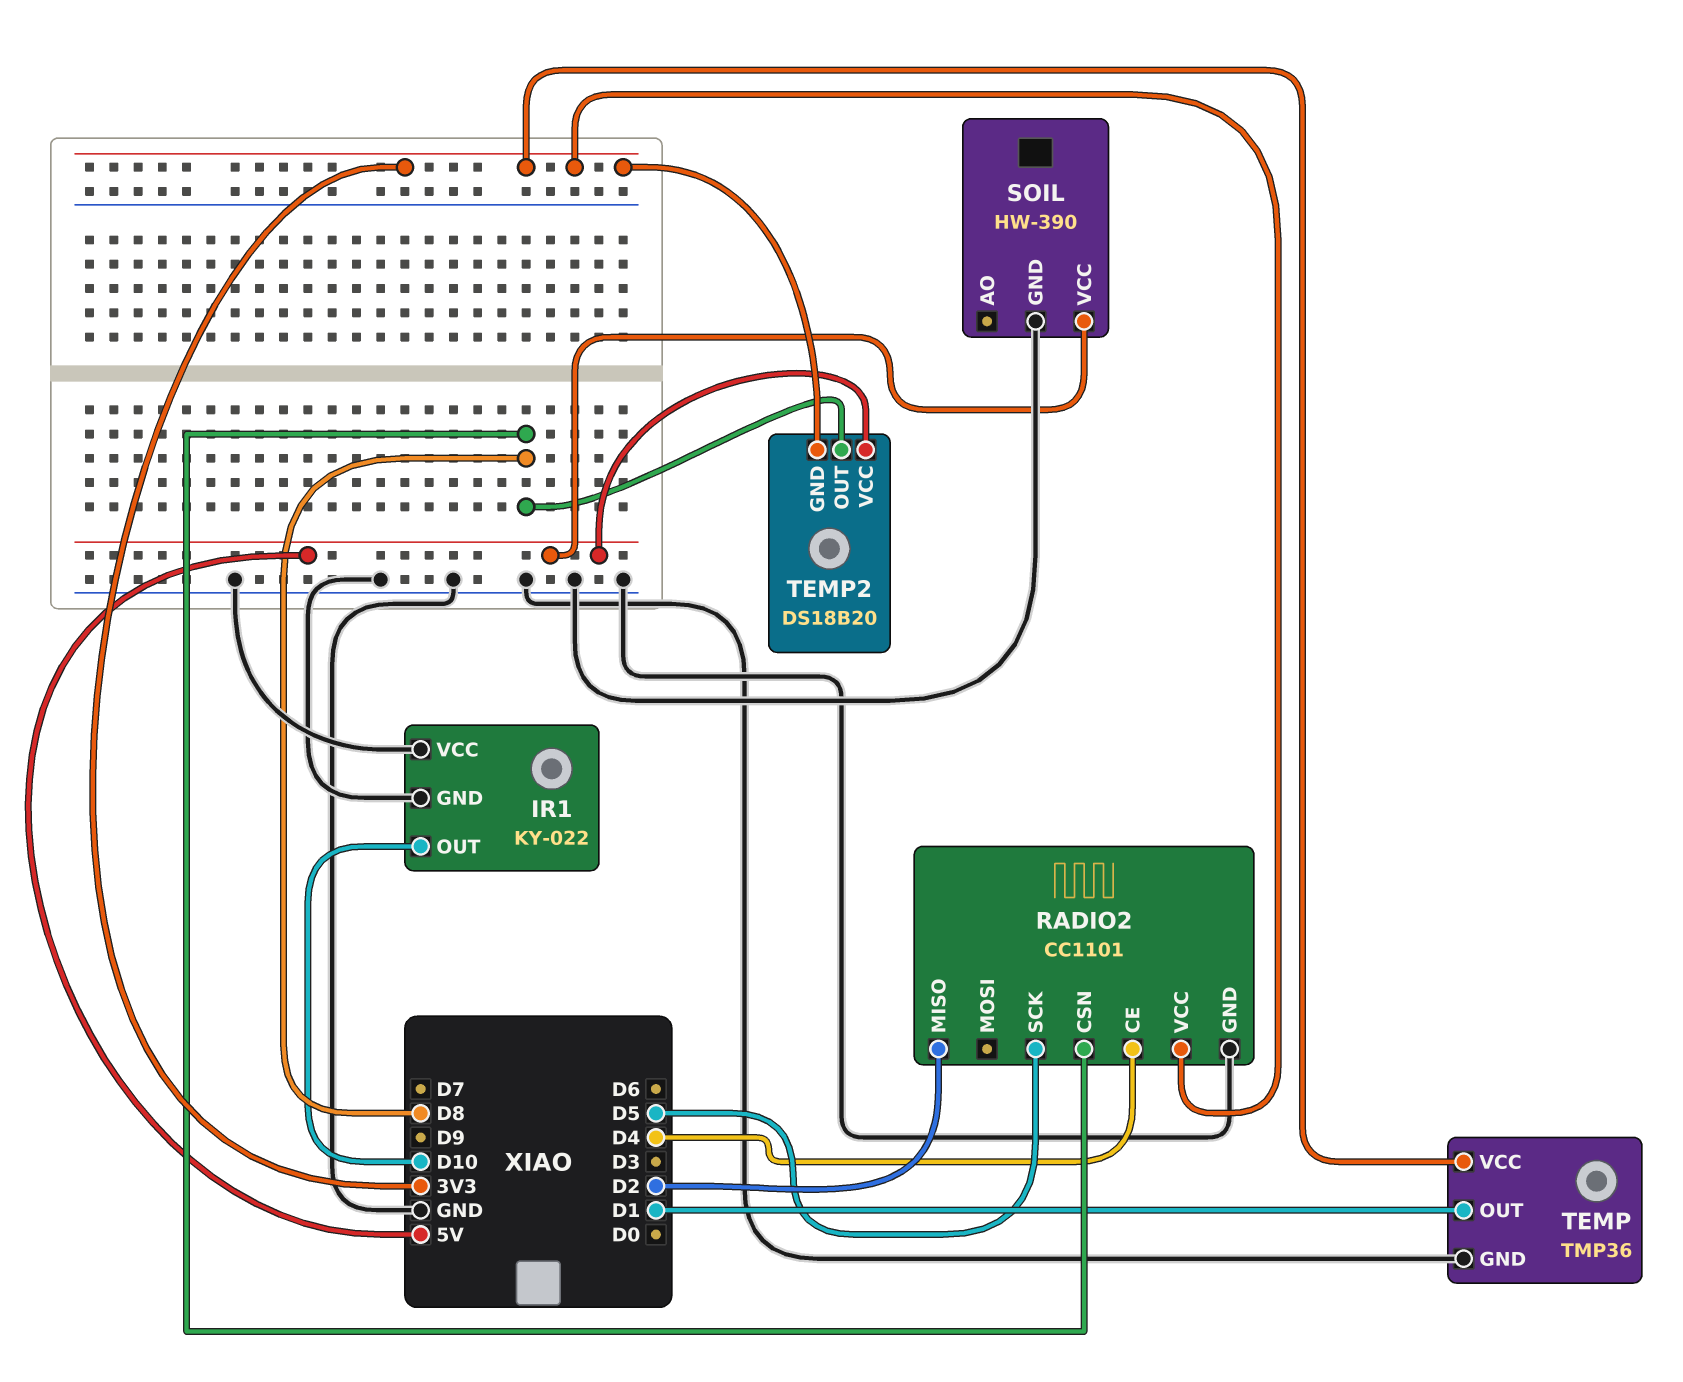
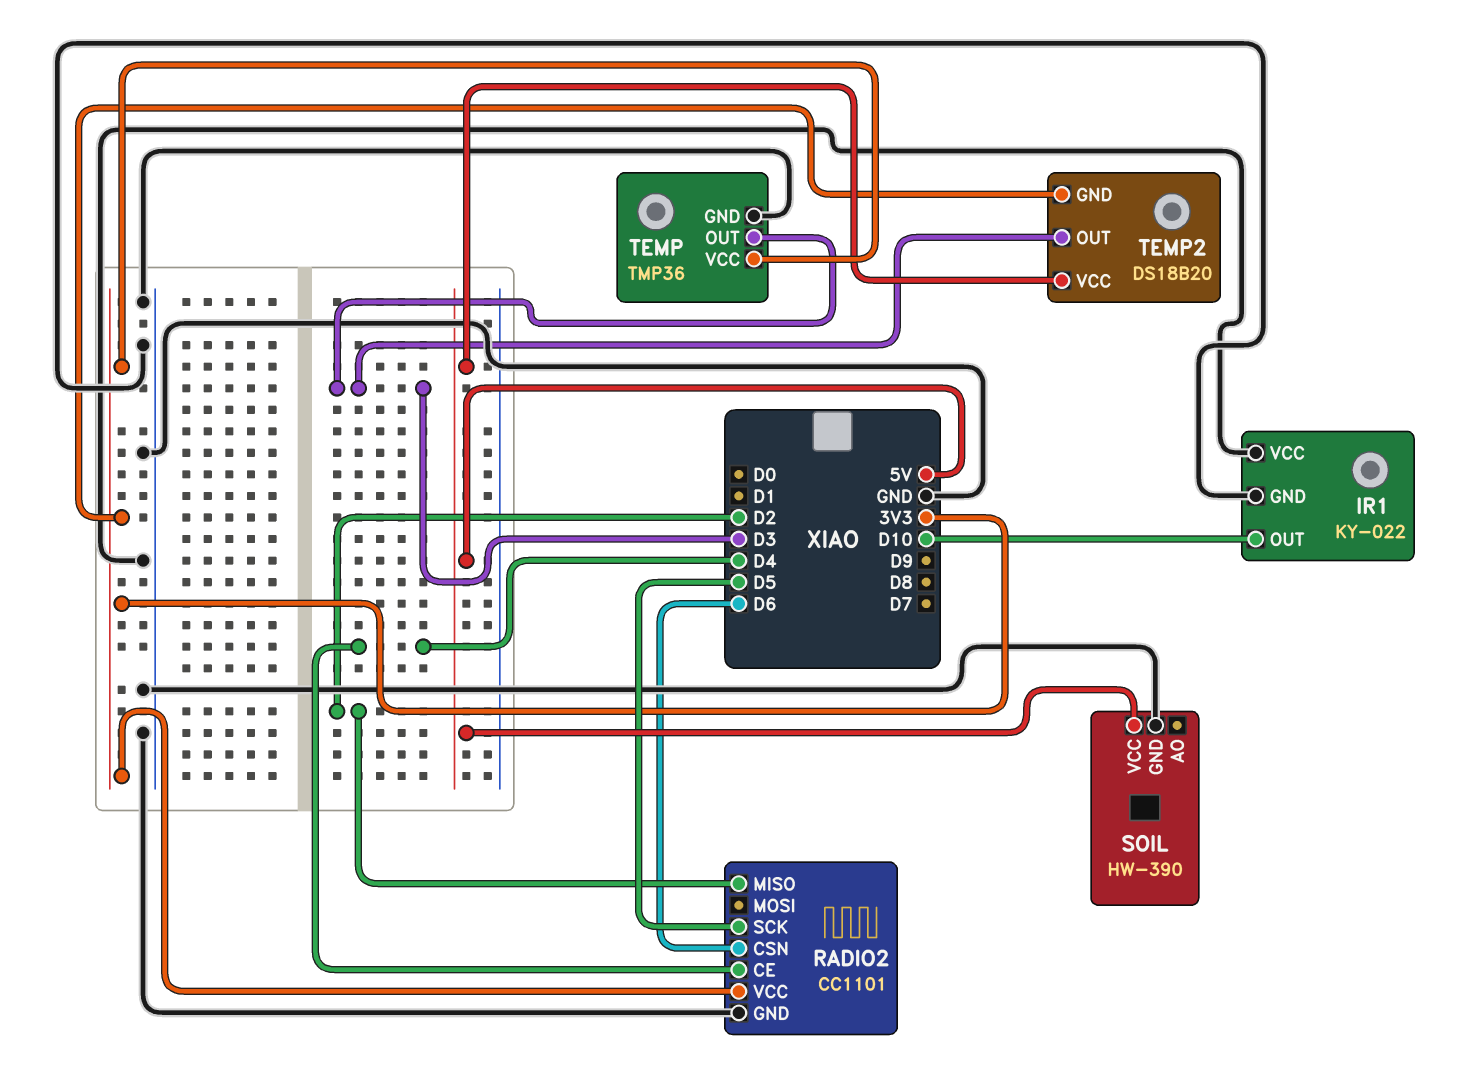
RADIO2 pin CSN: D8 -> D6
TEMP pin OUT: D1 -> D3
TEMP2 pin OUT: D8 -> D3

